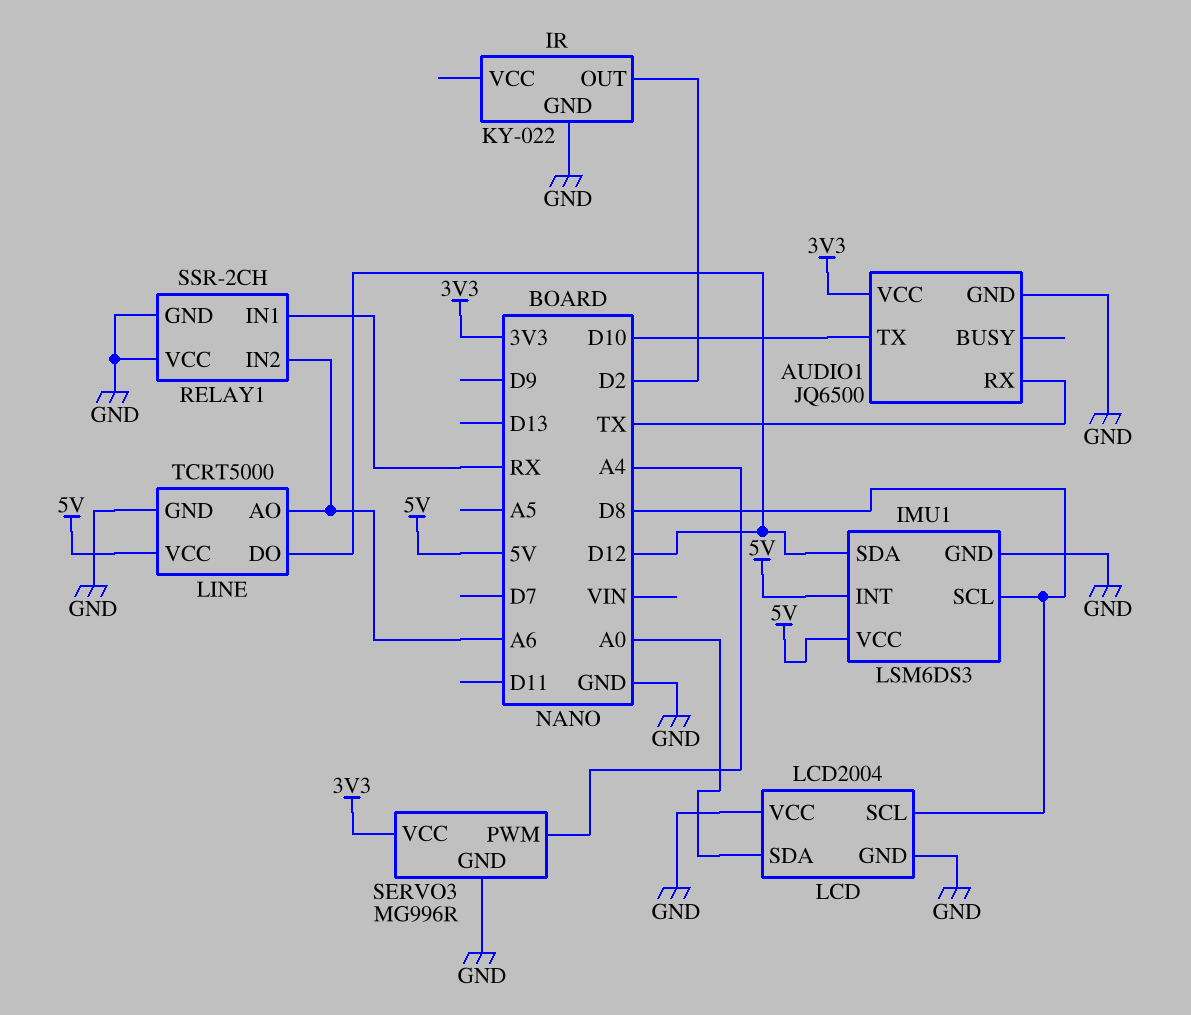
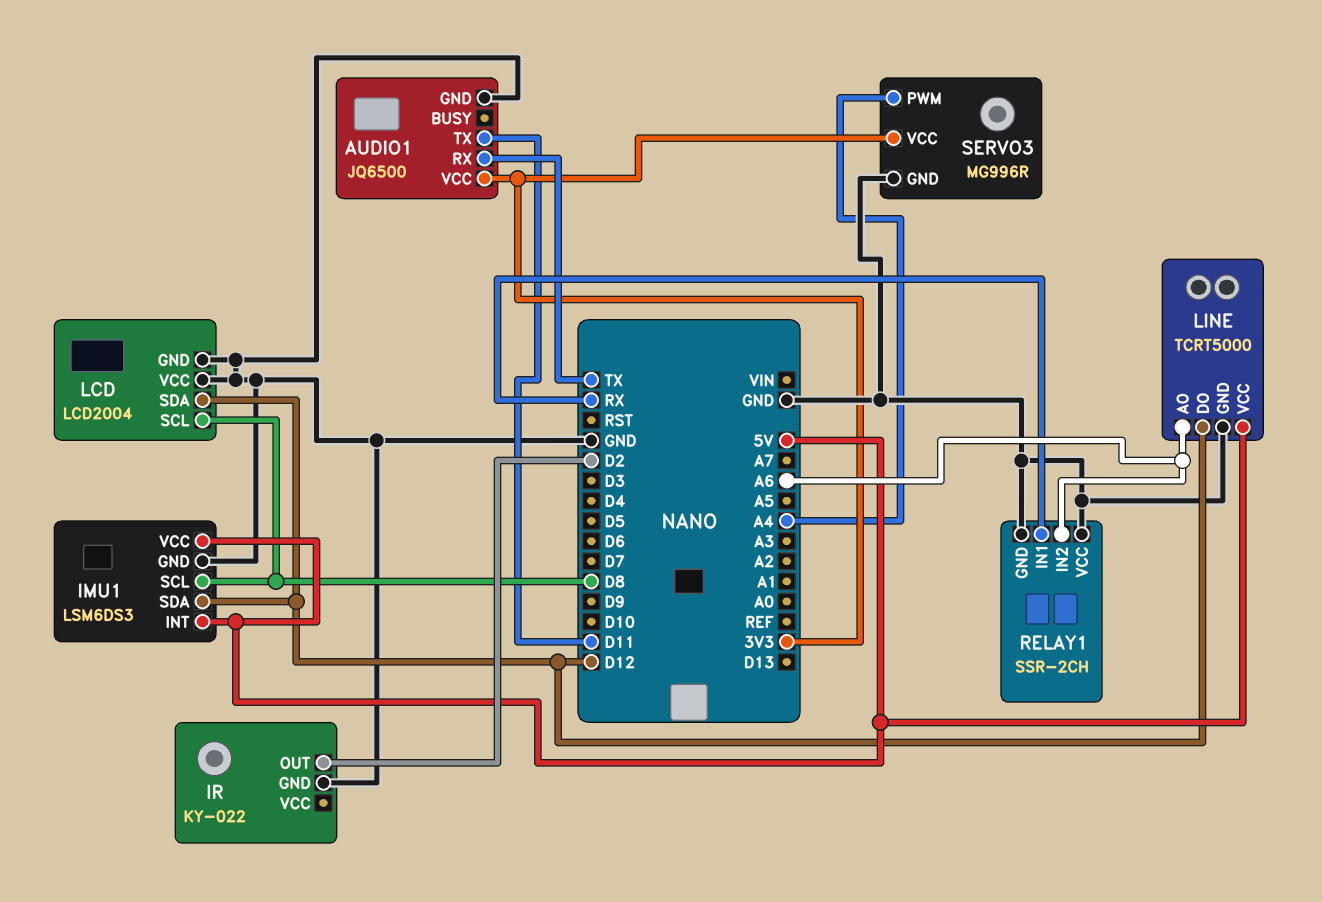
AUDIO1 pin TX: D10 -> D11
LCD pin SDA: A0 -> D12

